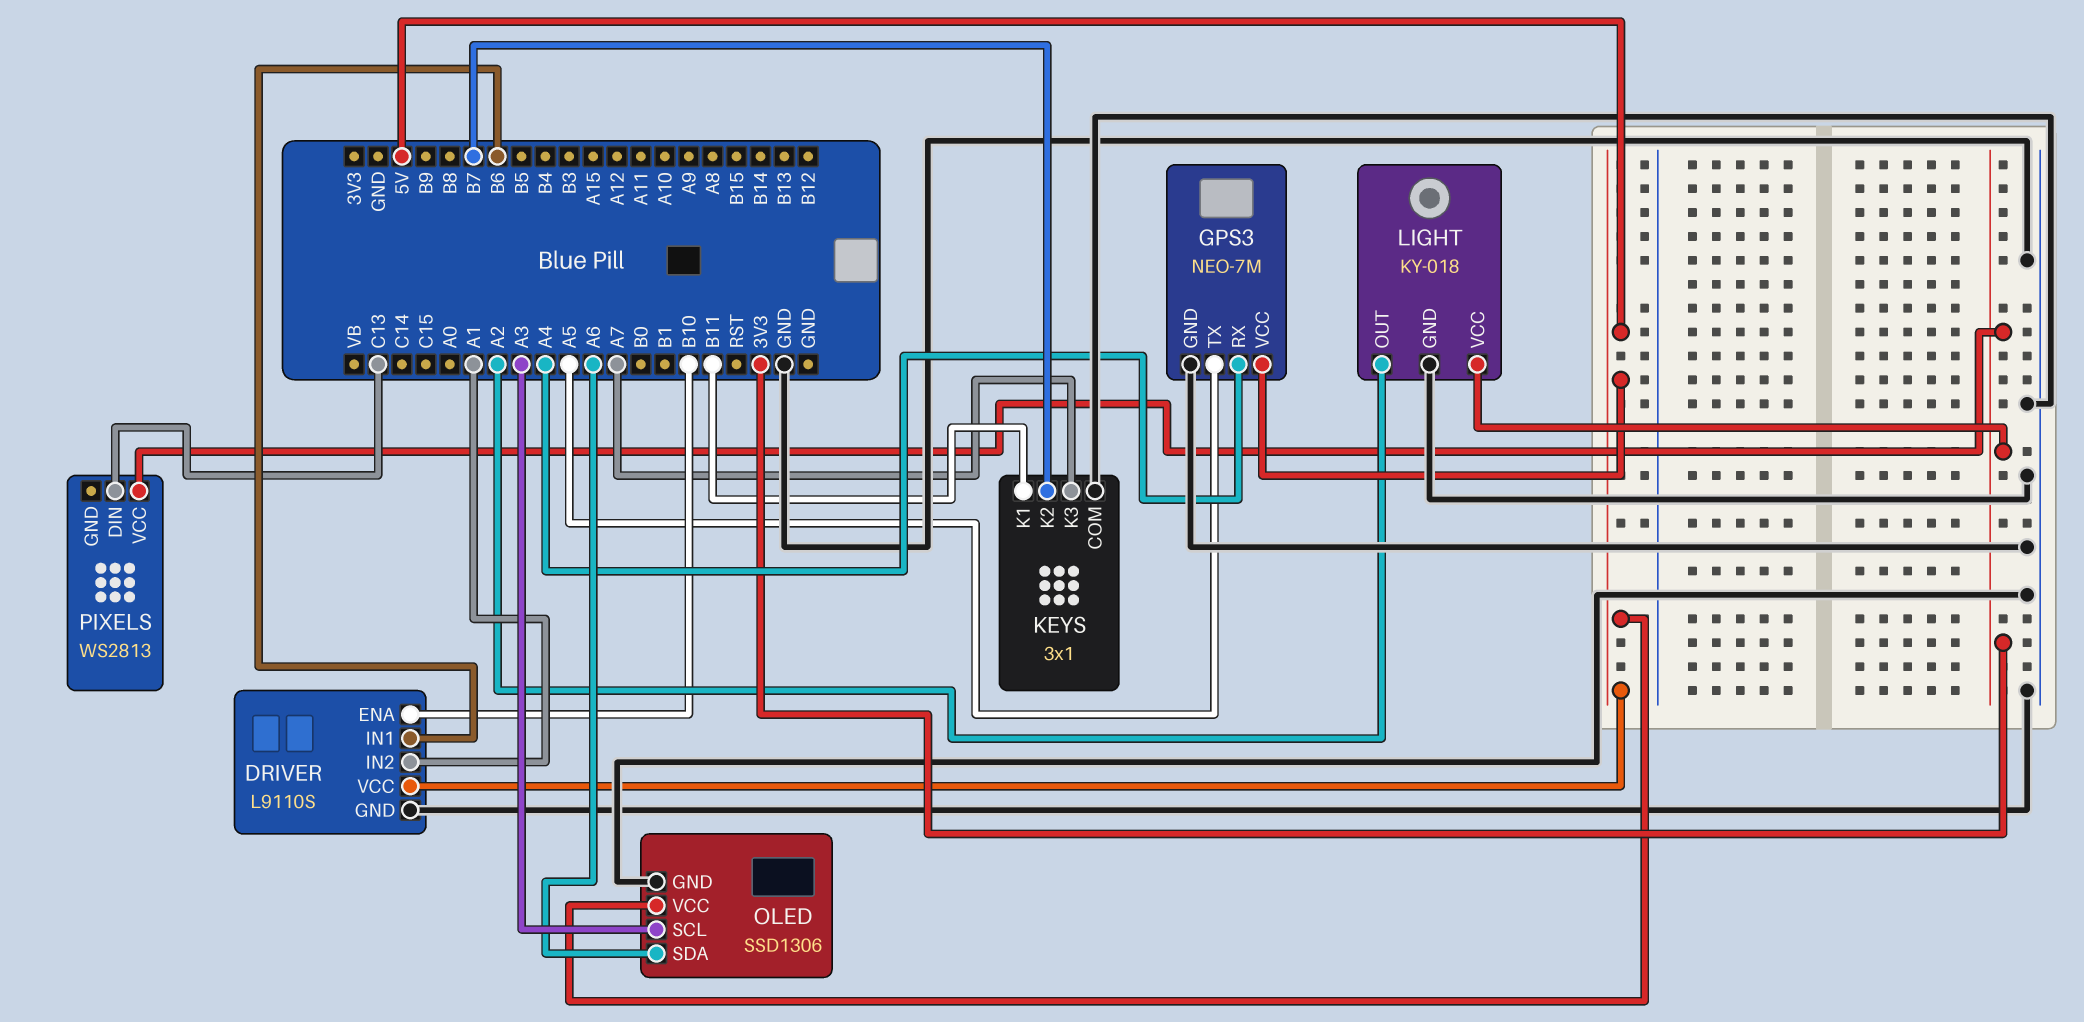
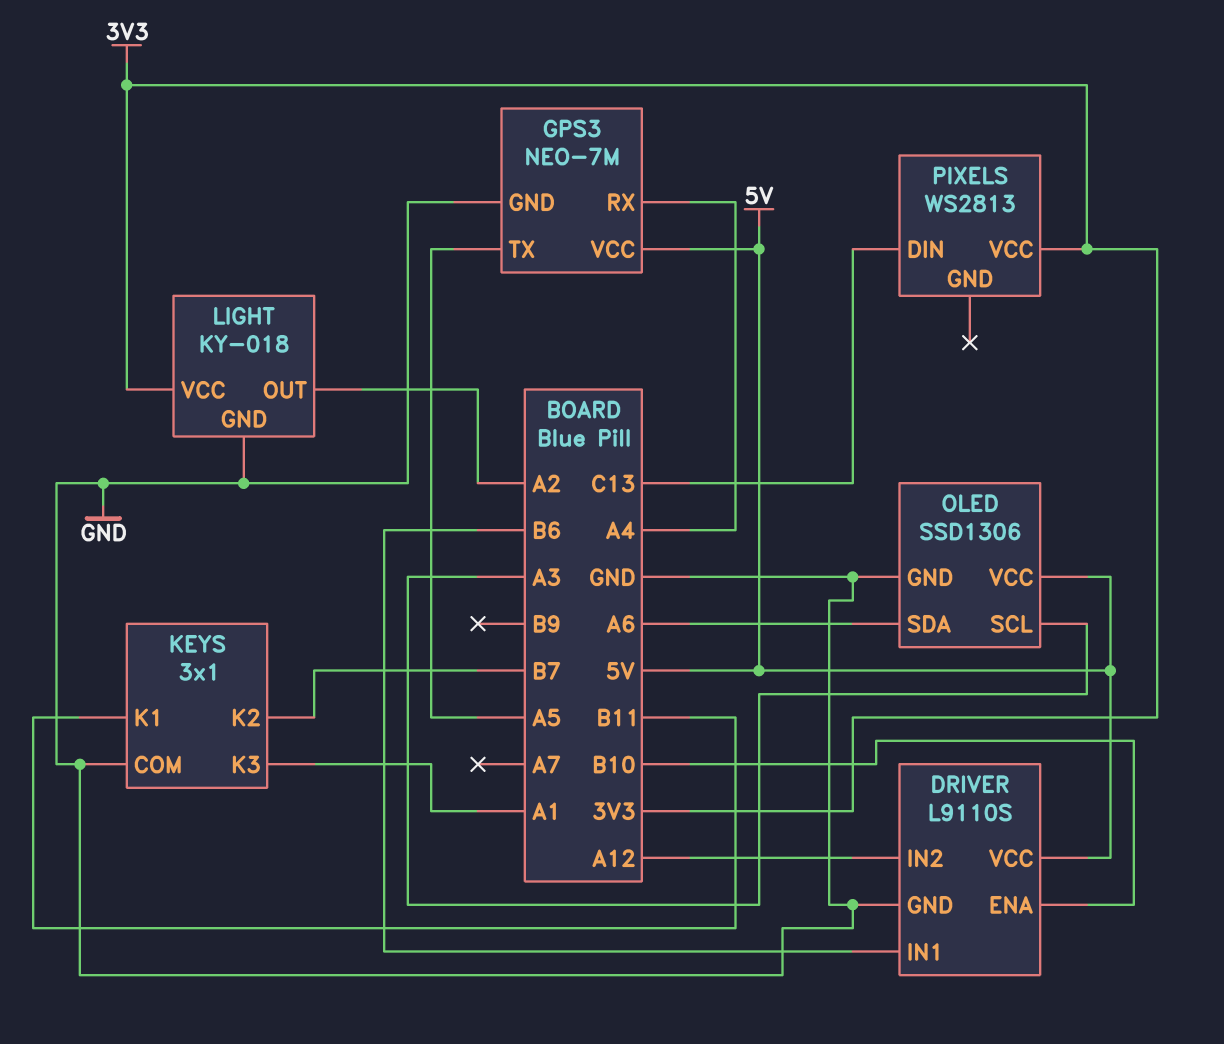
DRIVER pin IN2: A1 -> A12
KEYS pin K3: A7 -> A1

